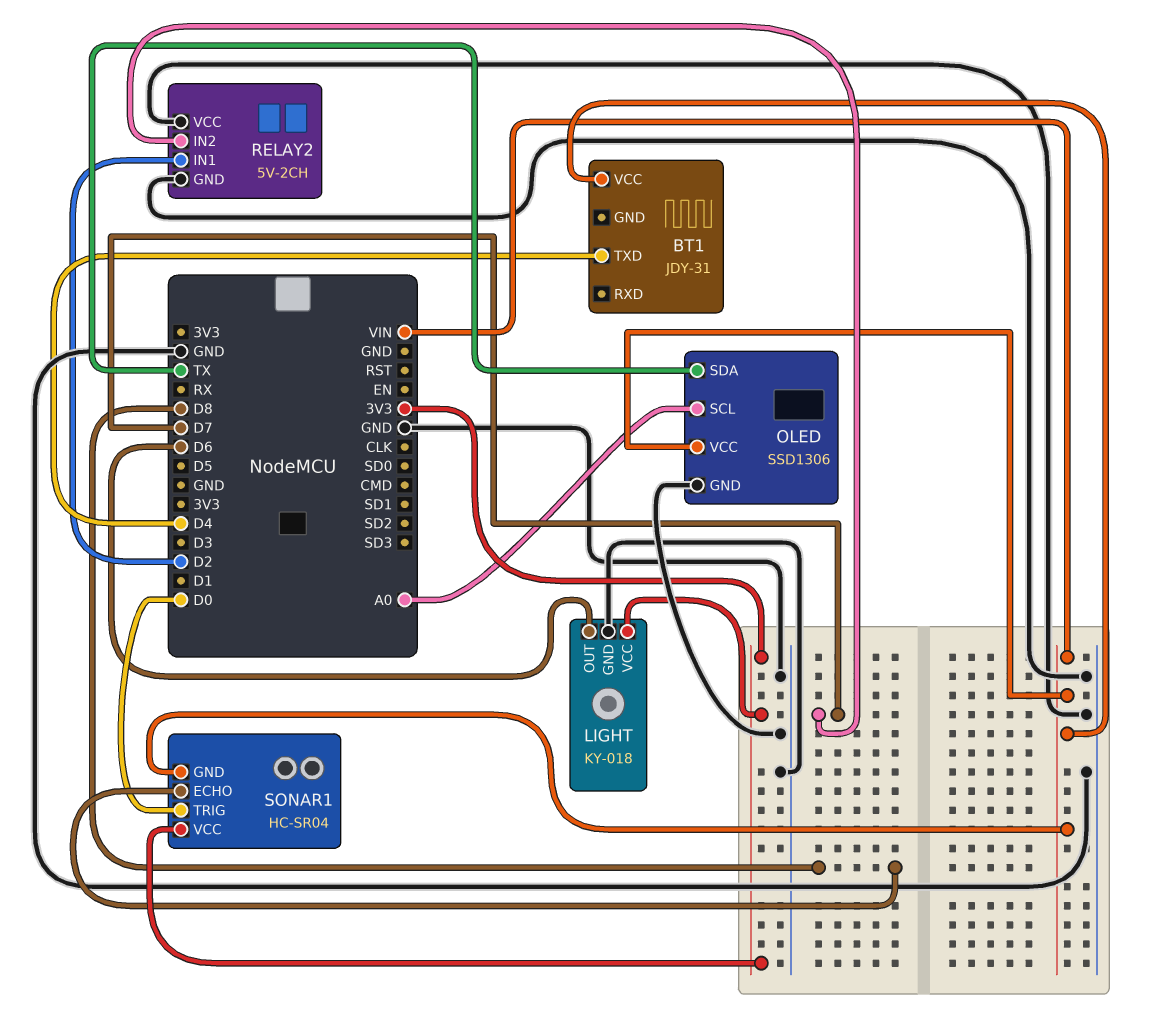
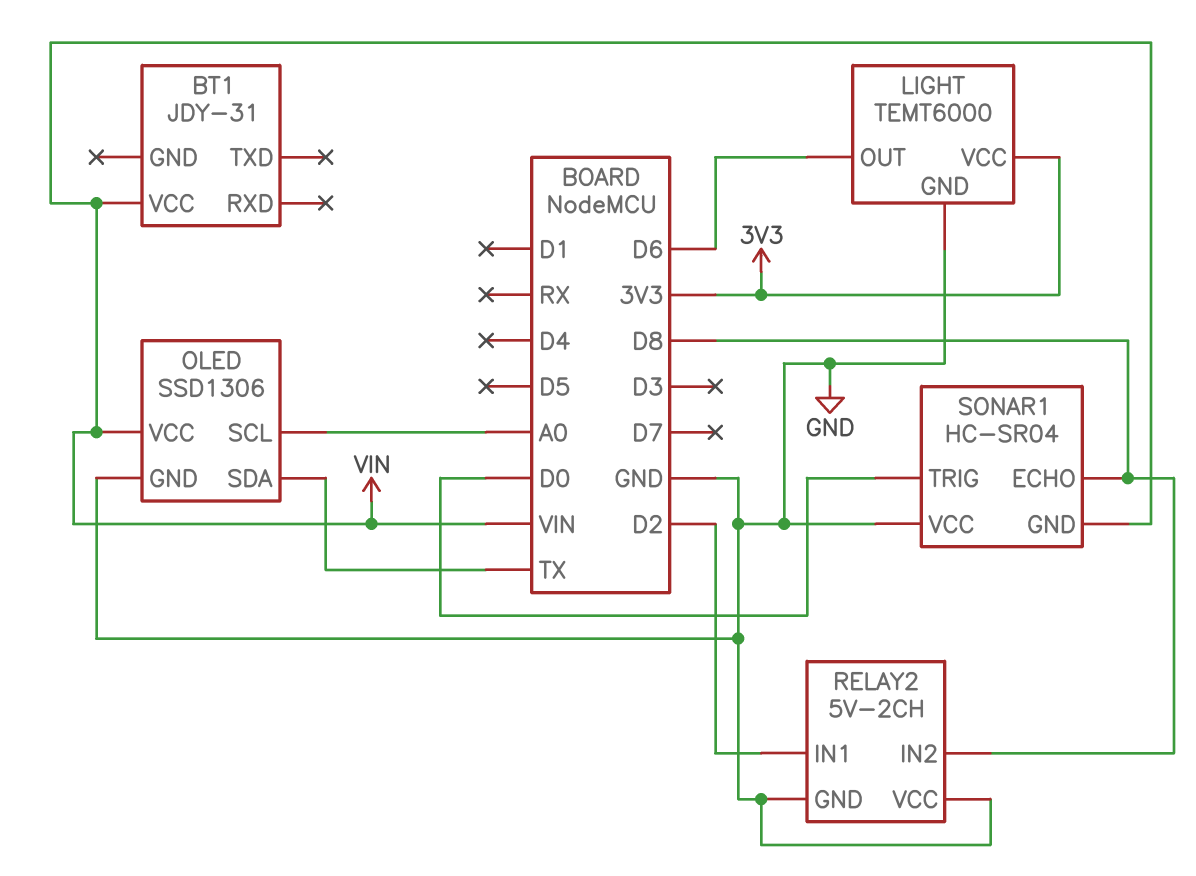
BT1 pin TXD: D4 -> none
LIGHT: KY-018 -> TEMT6000
RELAY2 pin IN2: D7 -> D8
SONAR1 pin VCC: 3V3 -> GND

